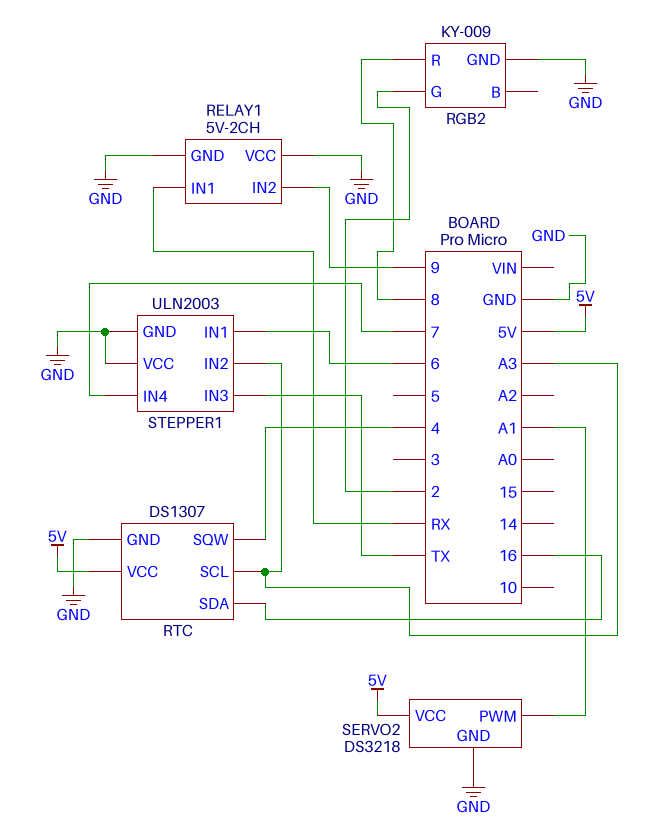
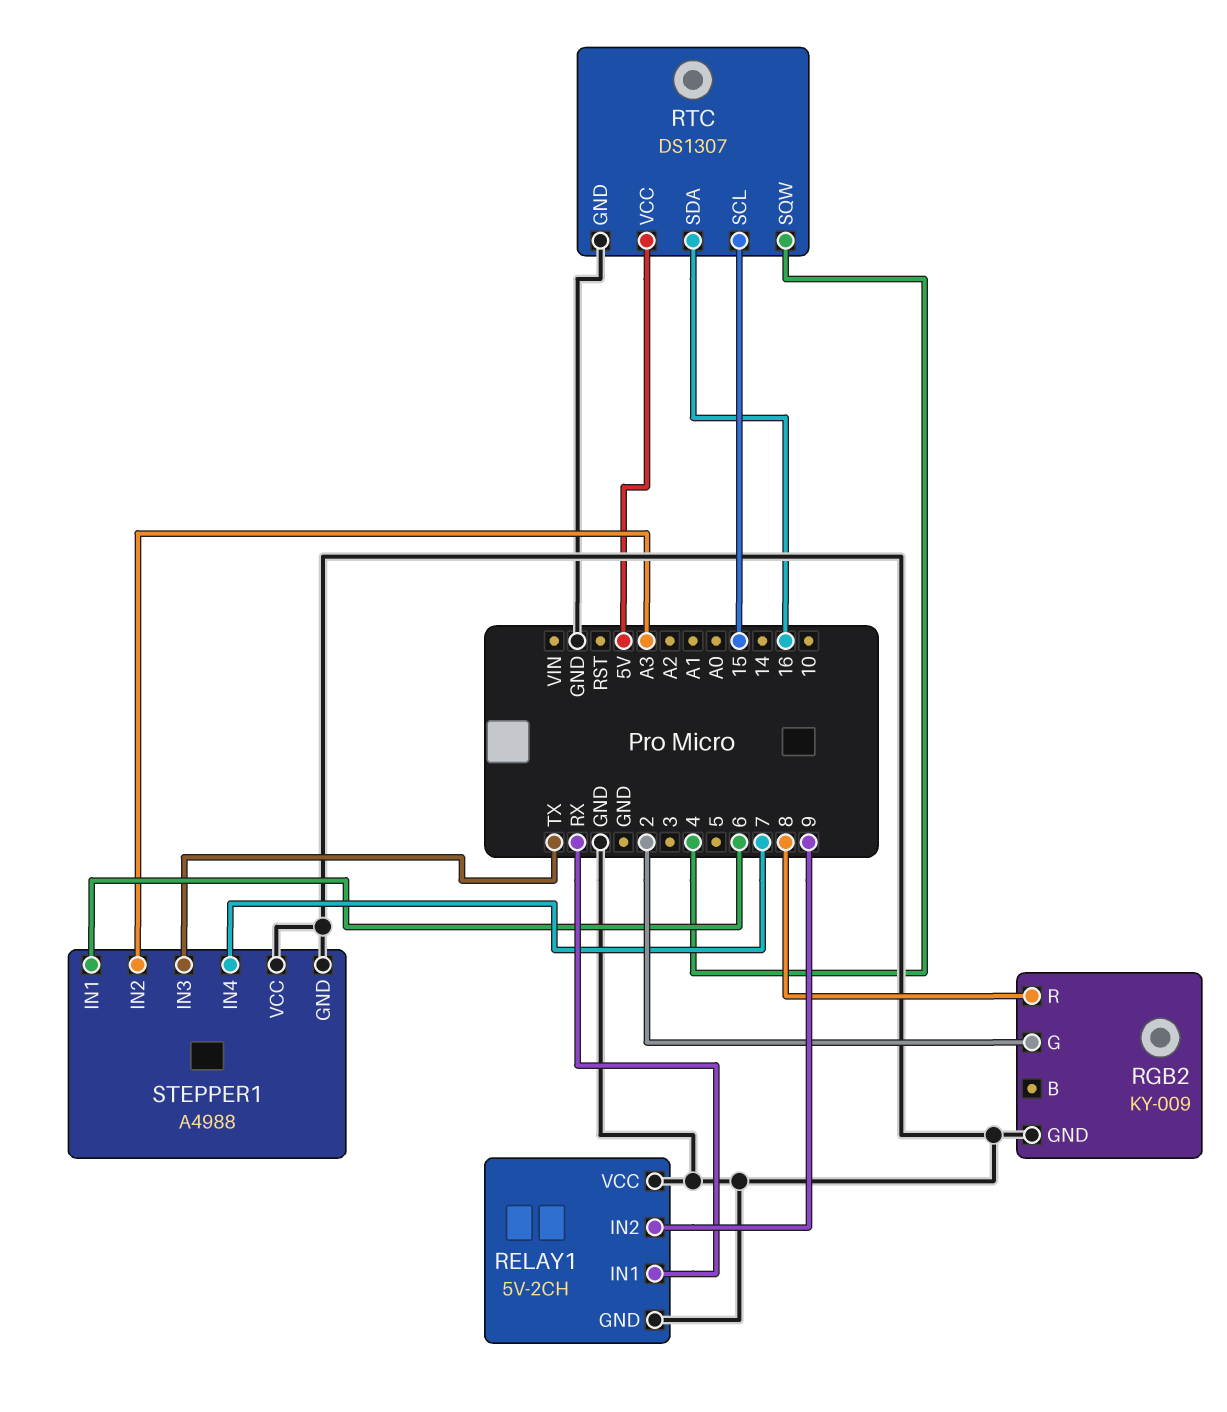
RTC pin SCL: A3 -> 15
SERVO2: DS3218 -> none
SERVO2 pin GND: GND -> none
SERVO2 pin PWM: A1 -> none
SERVO2 pin VCC: 5V -> none
STEPPER1: ULN2003 -> A4988

